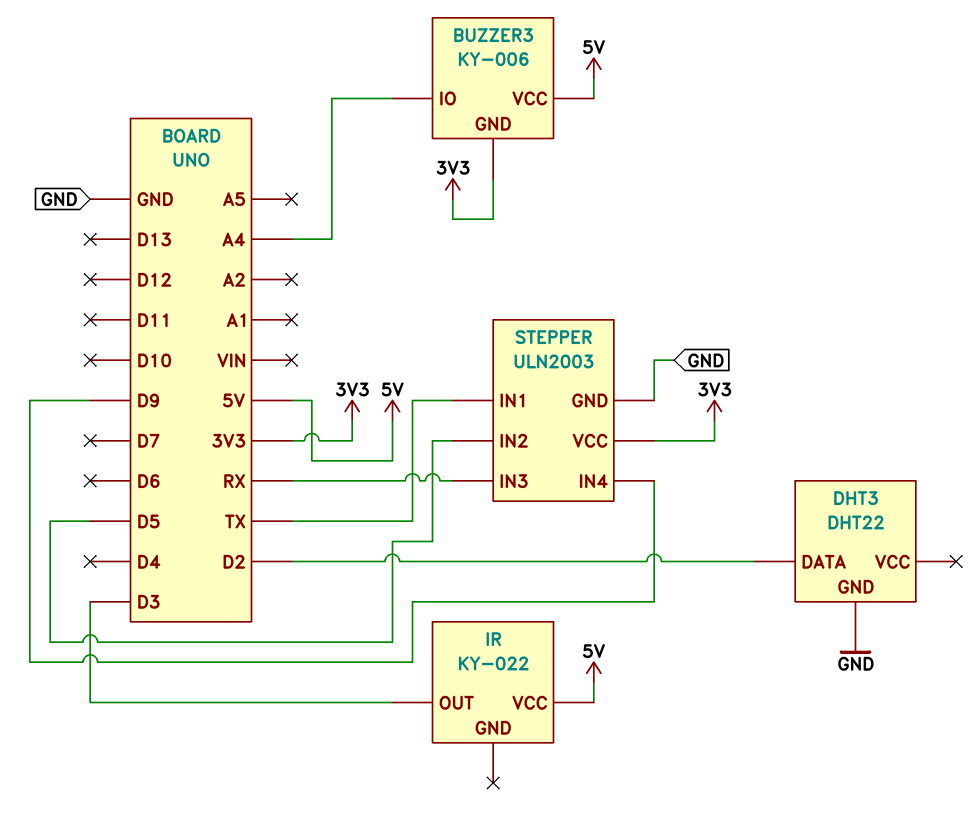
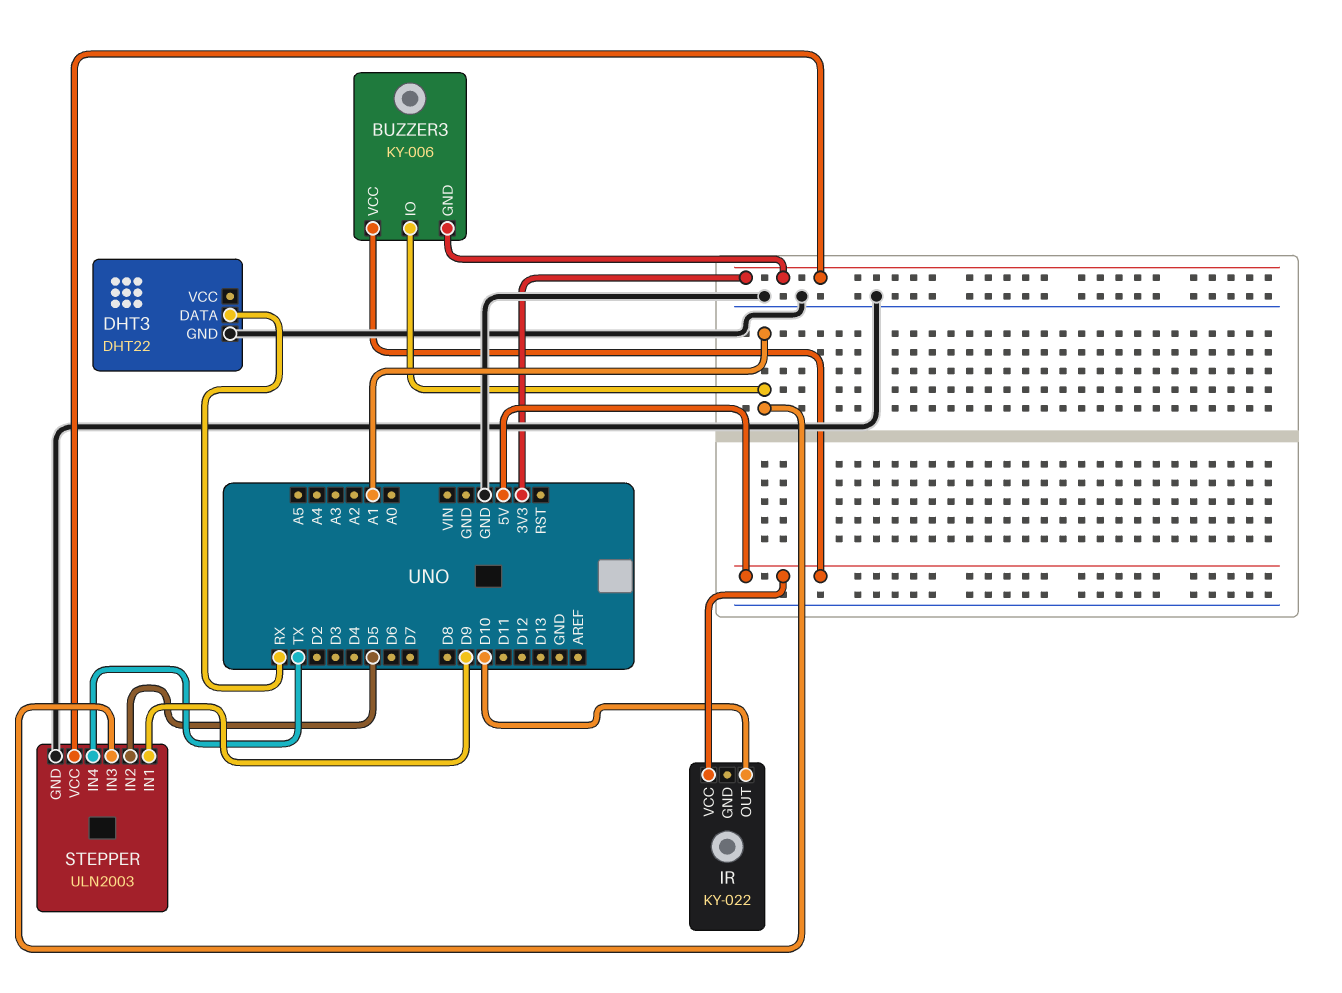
BUZZER3 pin IO: A4 -> A1
DHT3 pin DATA: D2 -> RX
IR pin OUT: D3 -> D10
STEPPER pin IN1: TX -> D9
STEPPER pin IN3: RX -> A1
STEPPER pin IN4: D9 -> TX

